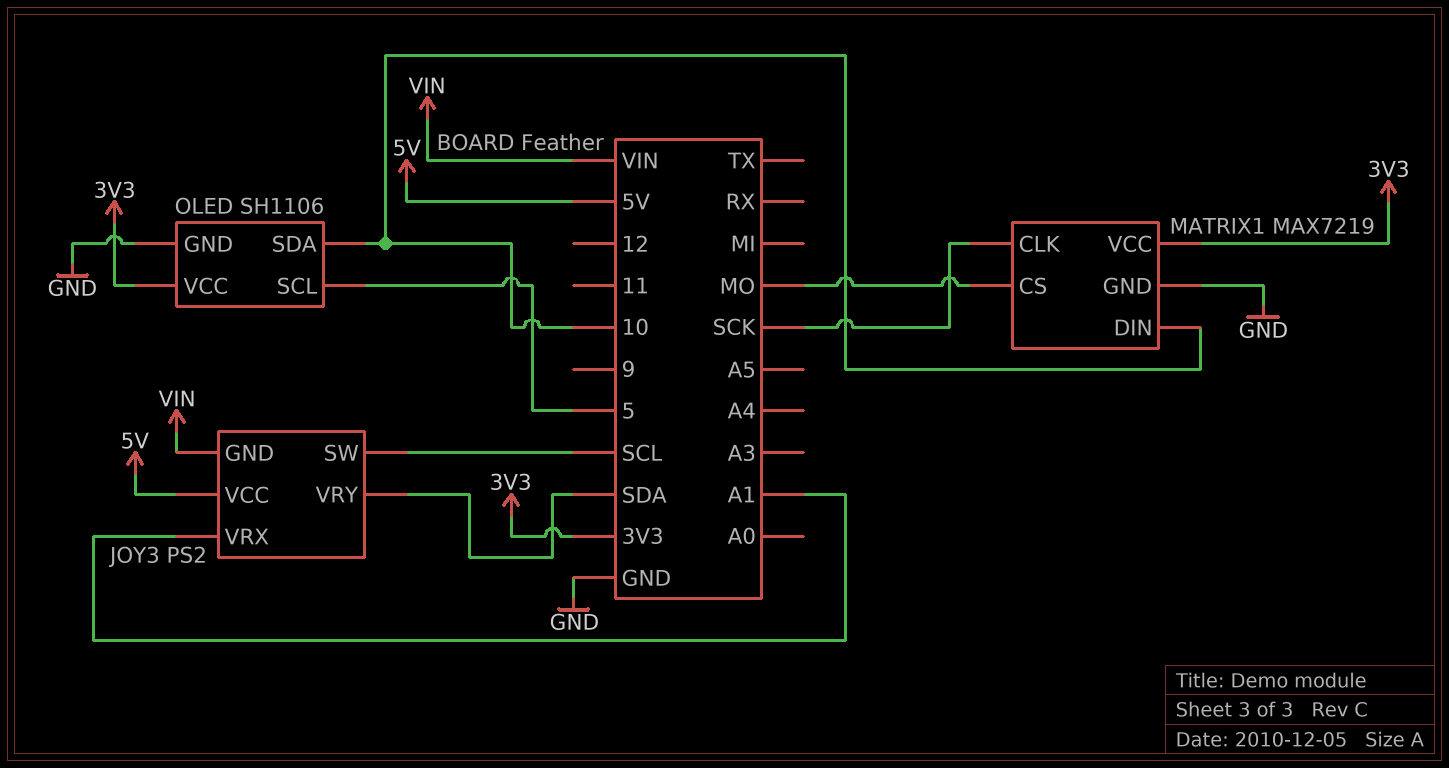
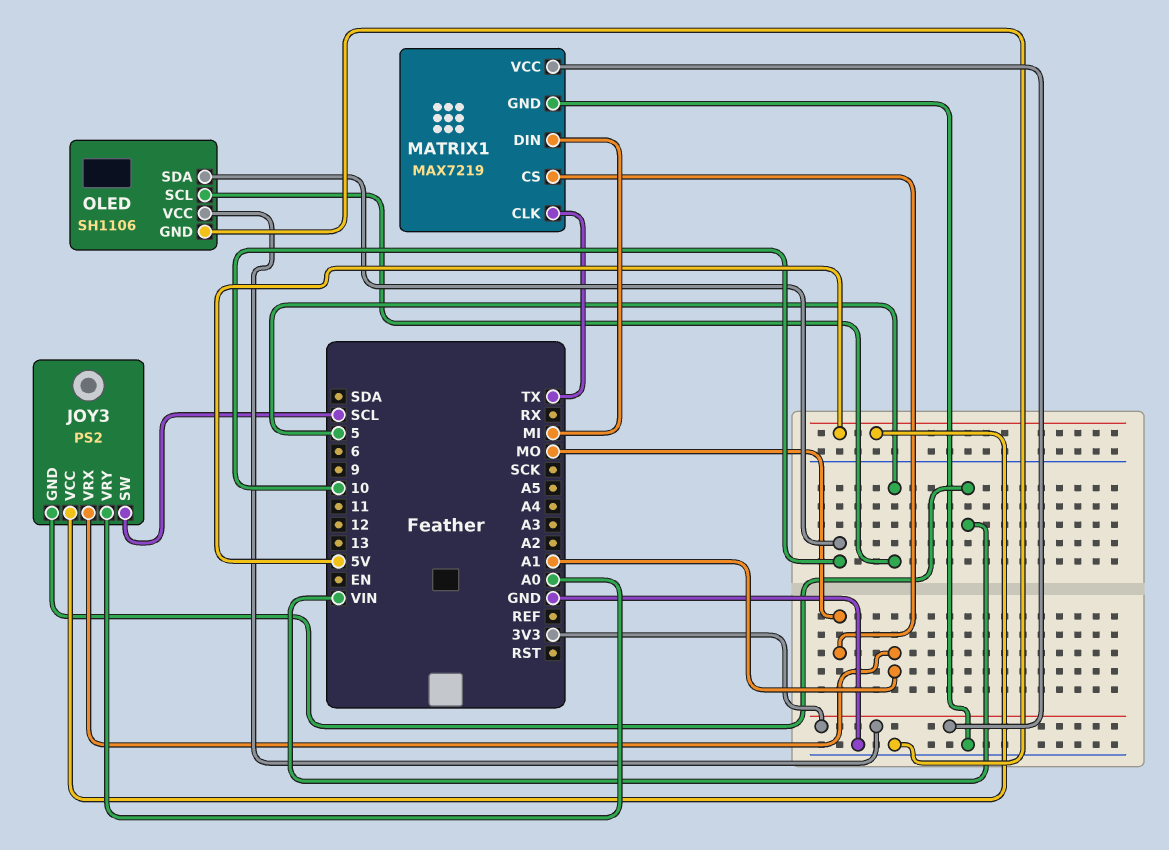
JOY3 pin VRY: SDA -> A0
MATRIX1 pin CLK: SCK -> TX
MATRIX1 pin DIN: 10 -> MI

